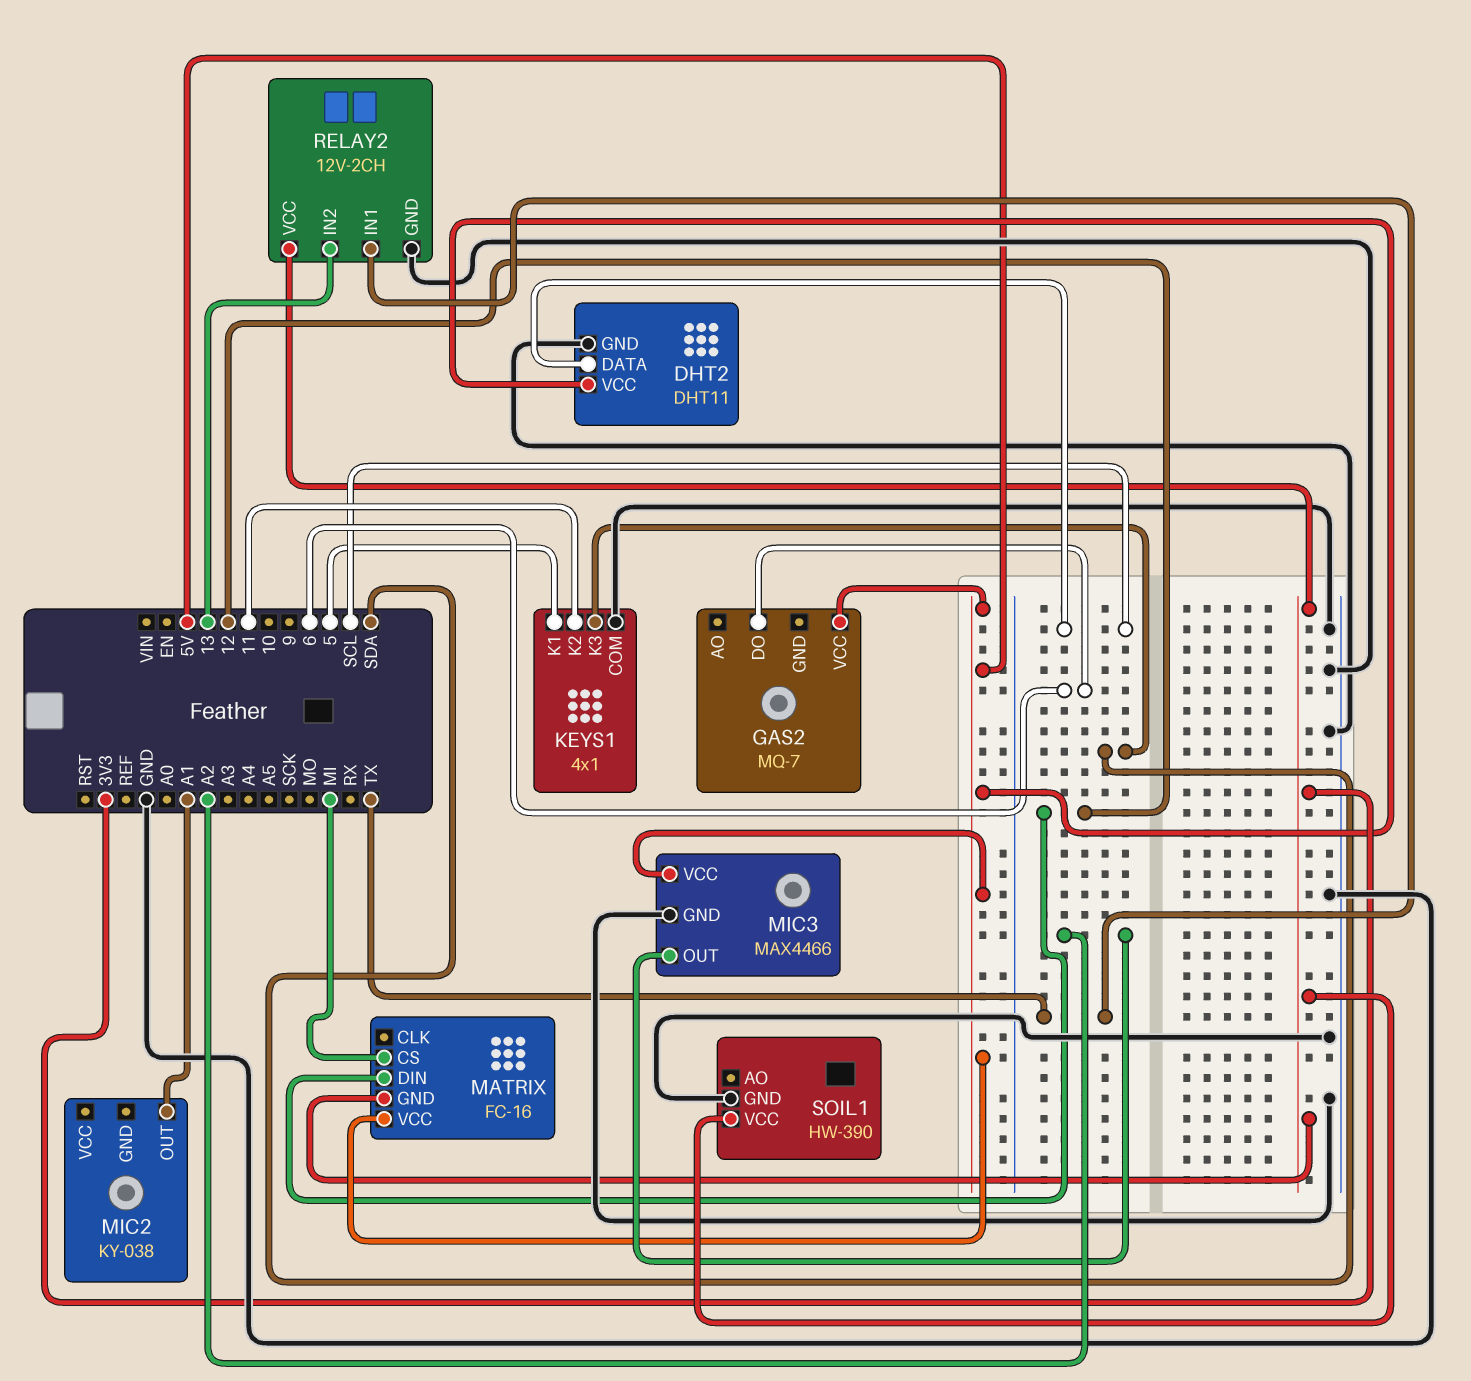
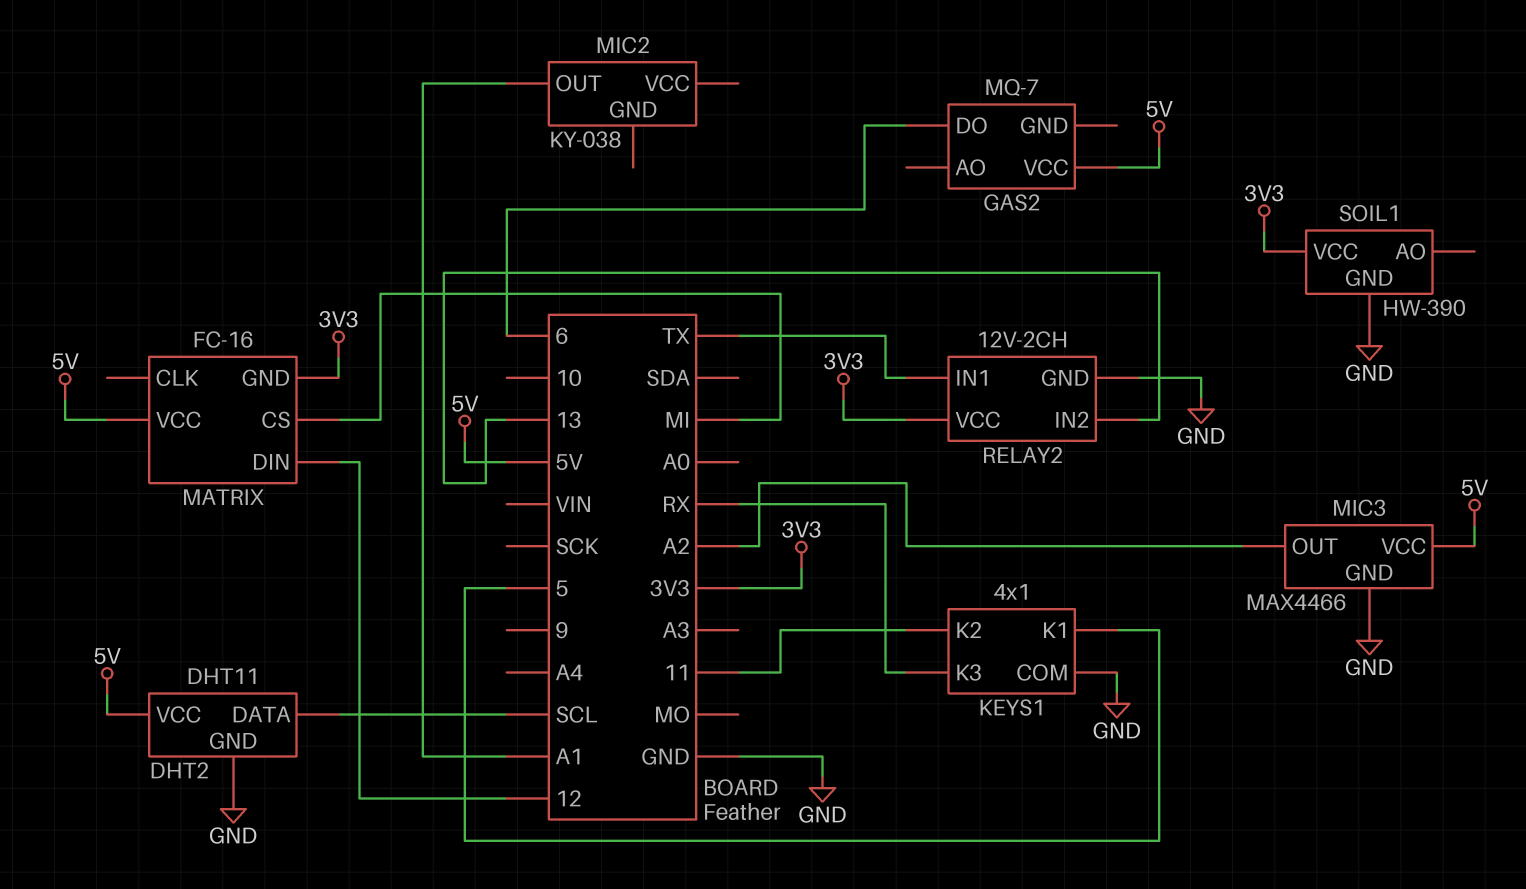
KEYS1 pin K3: SDA -> RX

